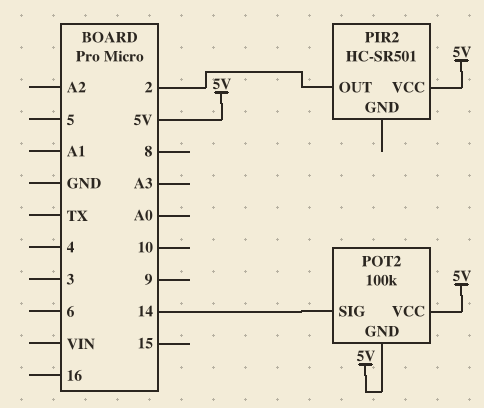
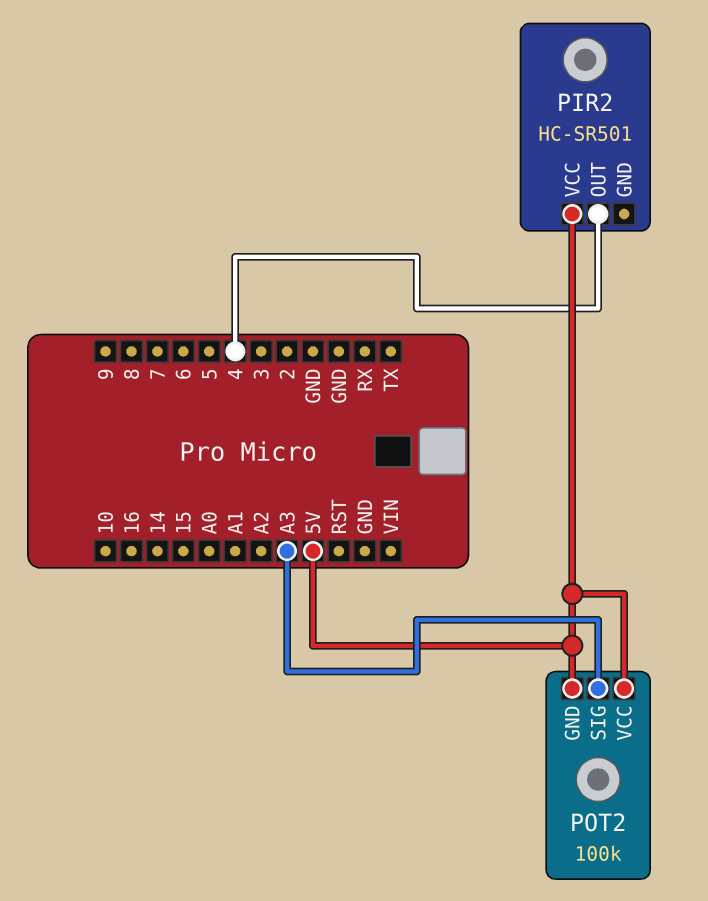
PIR2 pin OUT: 2 -> 4
POT2 pin SIG: 14 -> A3

